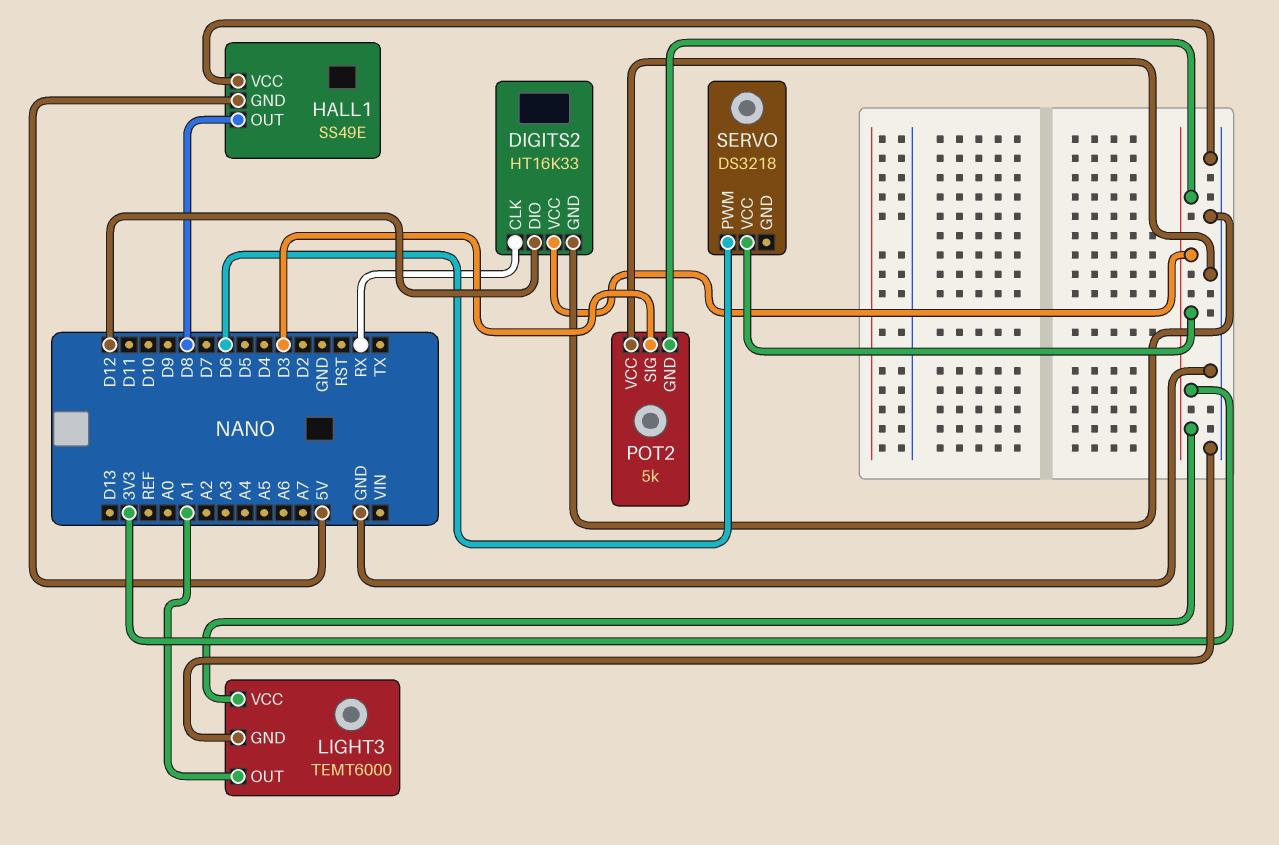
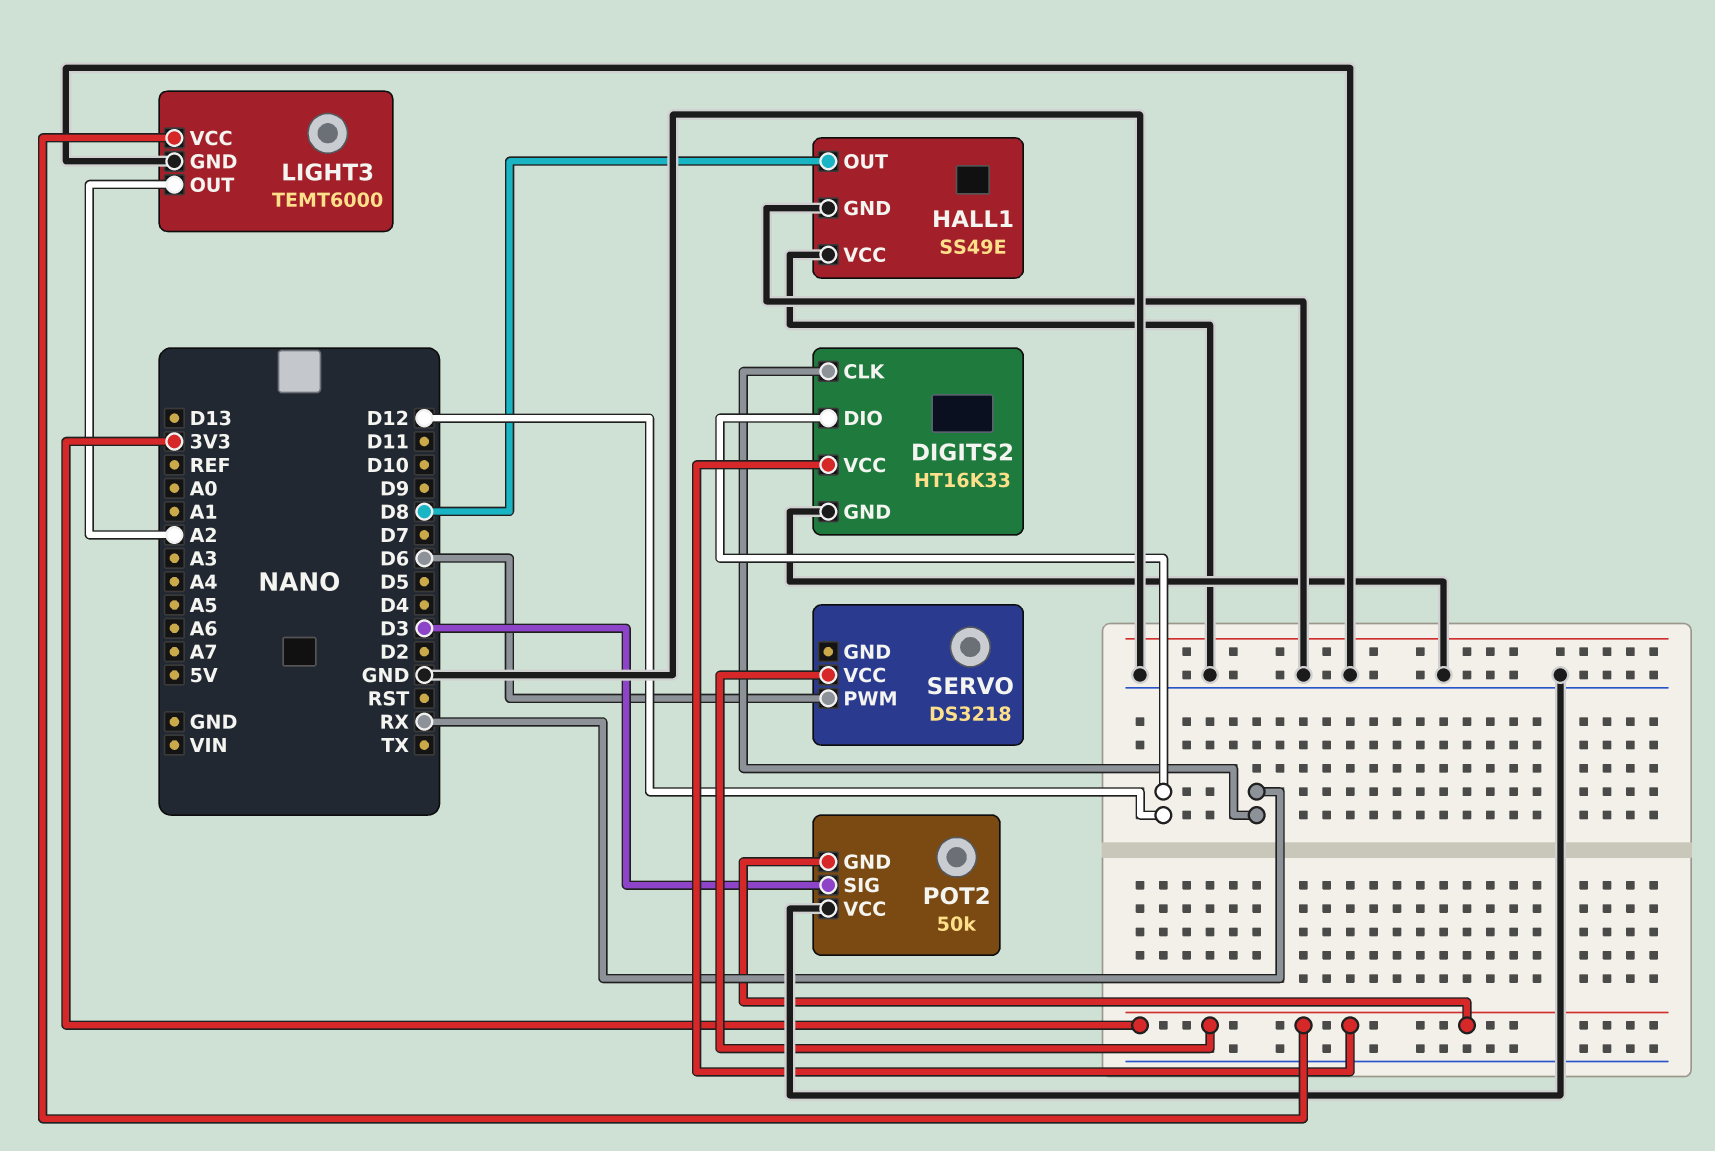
HALL1 pin GND: 5V -> GND
LIGHT3 pin OUT: A1 -> A2
POT2: 5k -> 50k

